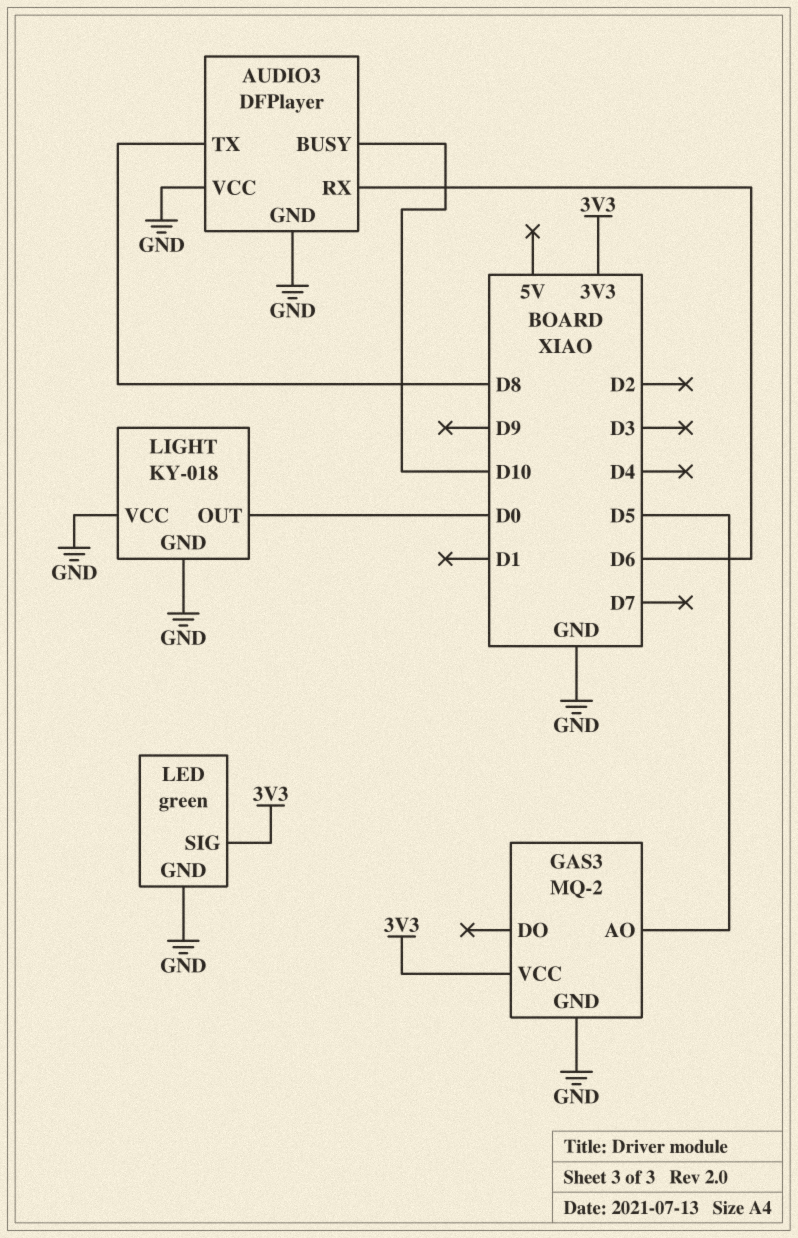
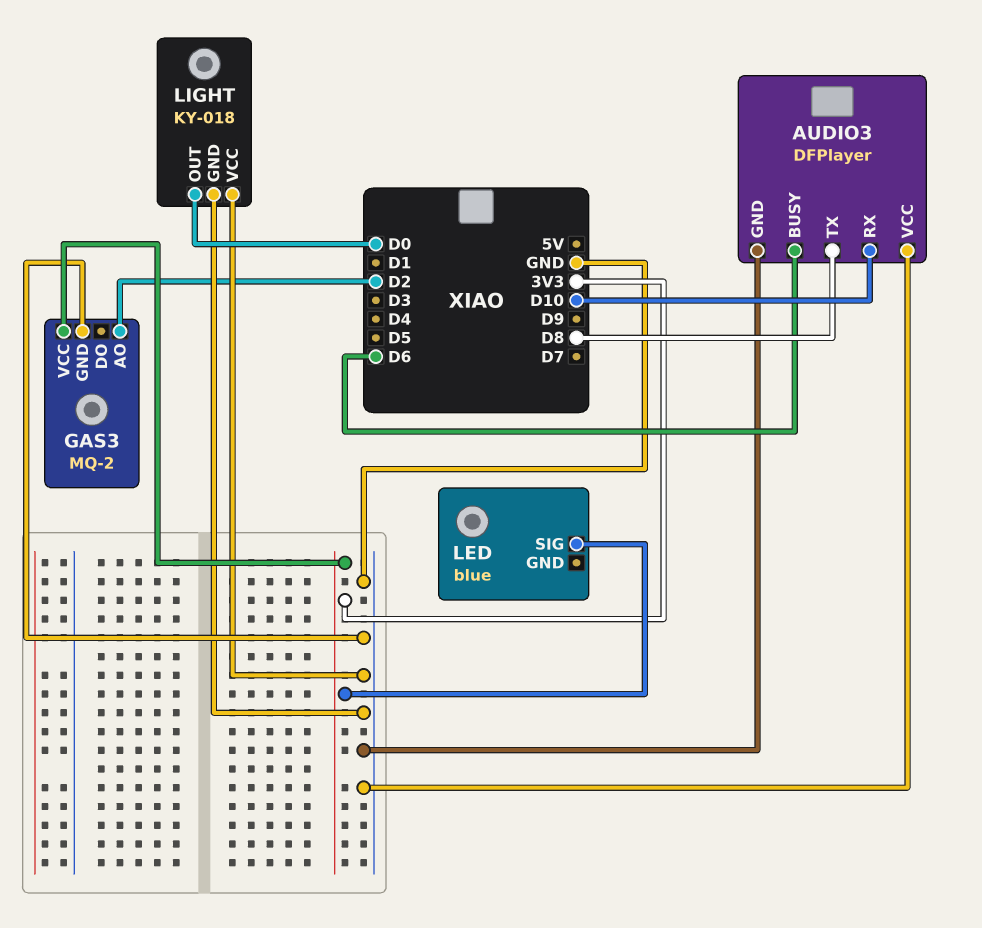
AUDIO3 pin BUSY: D10 -> D6
AUDIO3 pin RX: D6 -> D10
GAS3 pin AO: D5 -> D2
LED: green -> blue
LED pin GND: GND -> none

